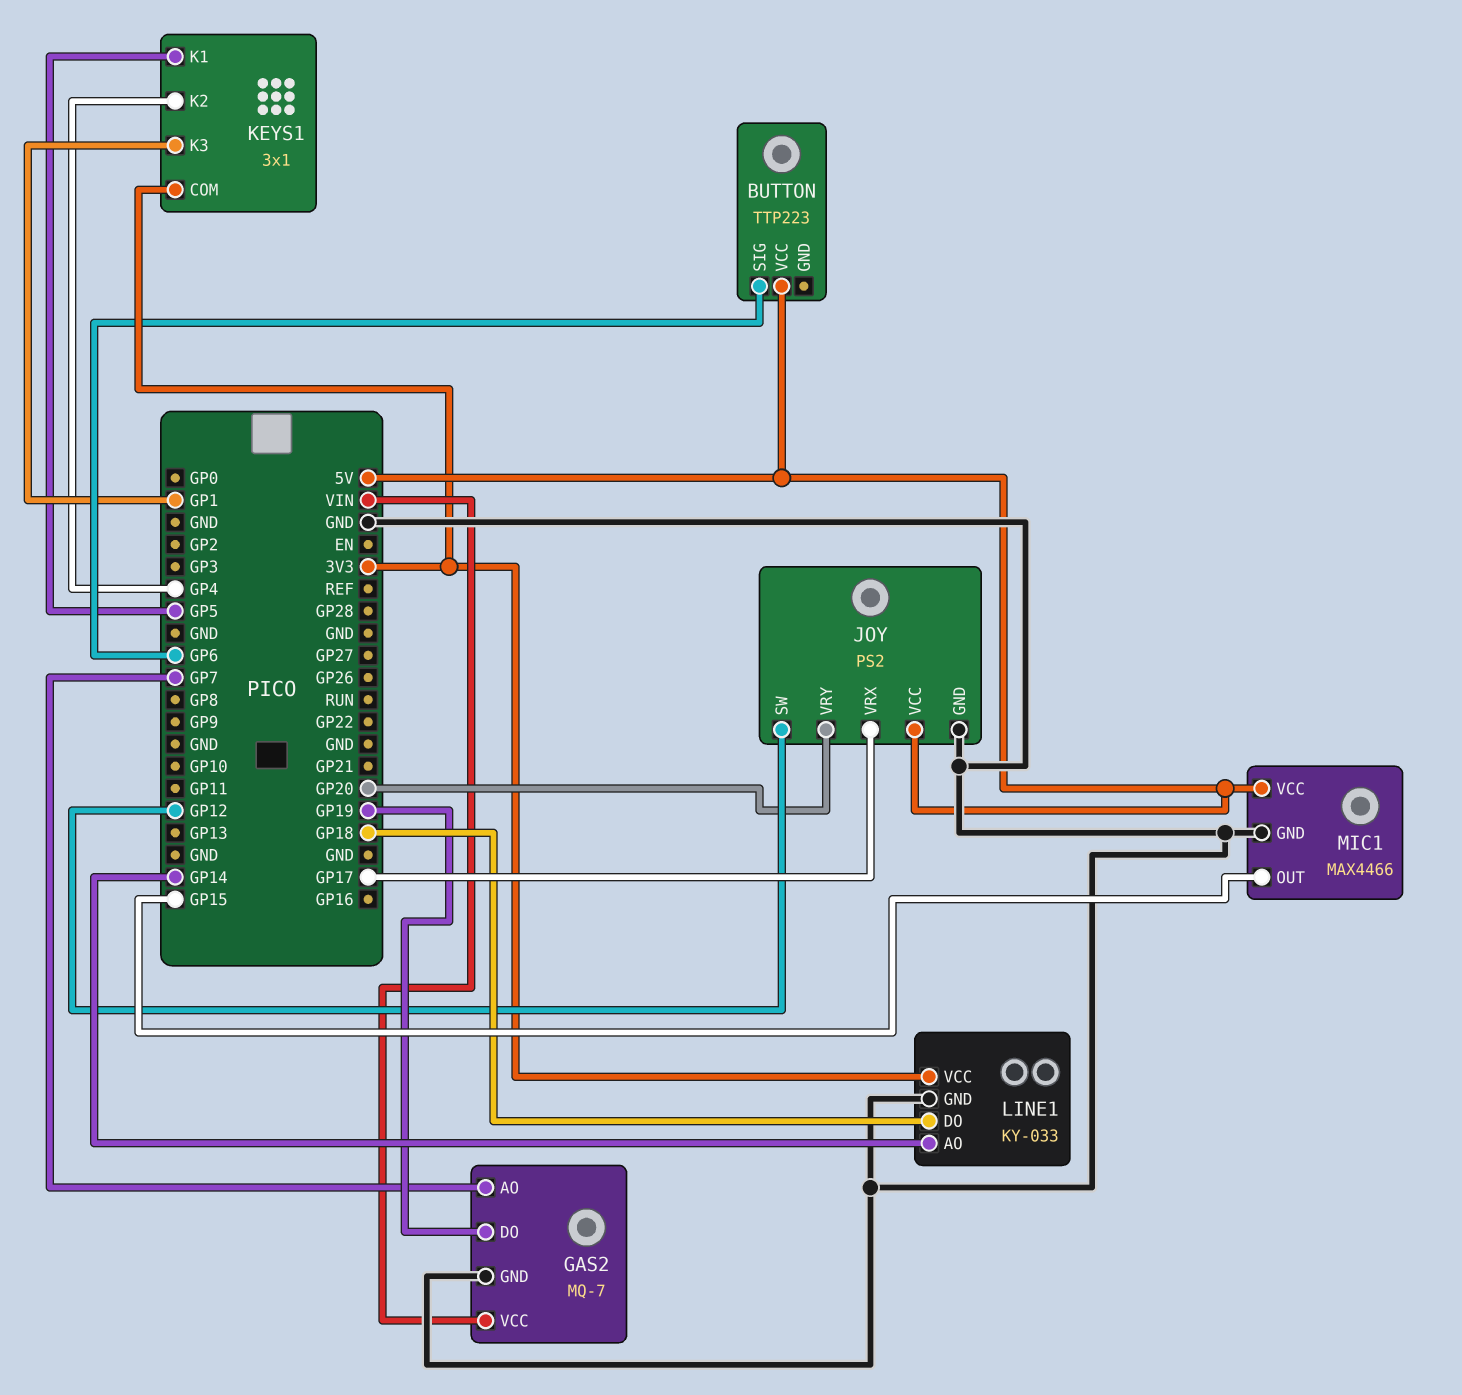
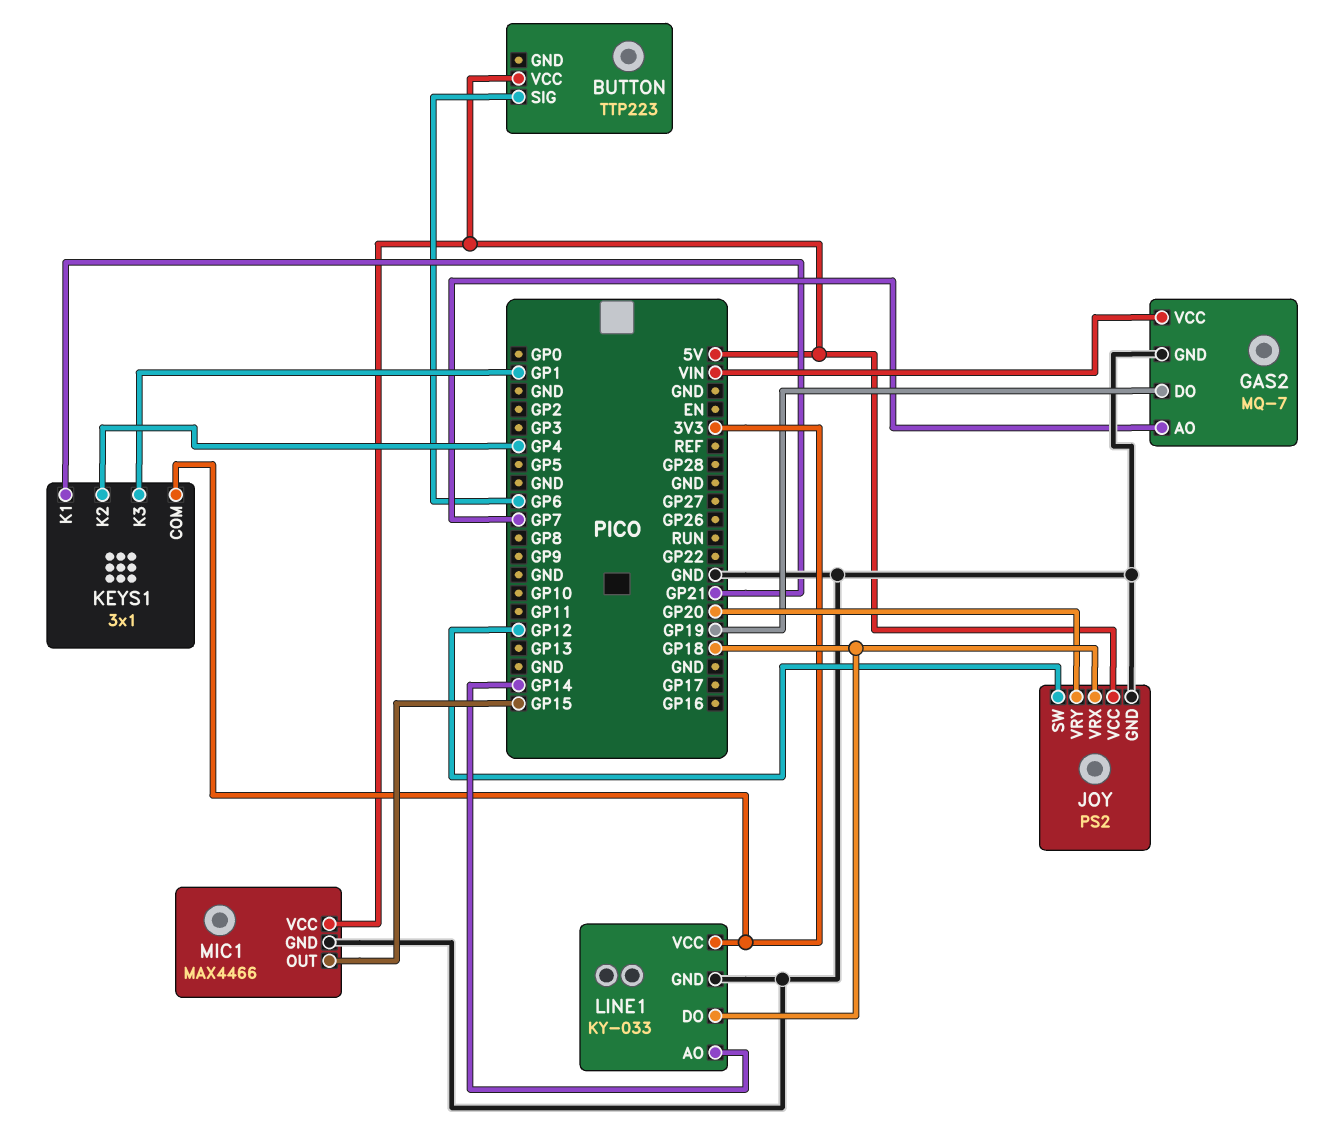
JOY pin VRX: GP17 -> GP18
KEYS1 pin K1: GP5 -> GP21

